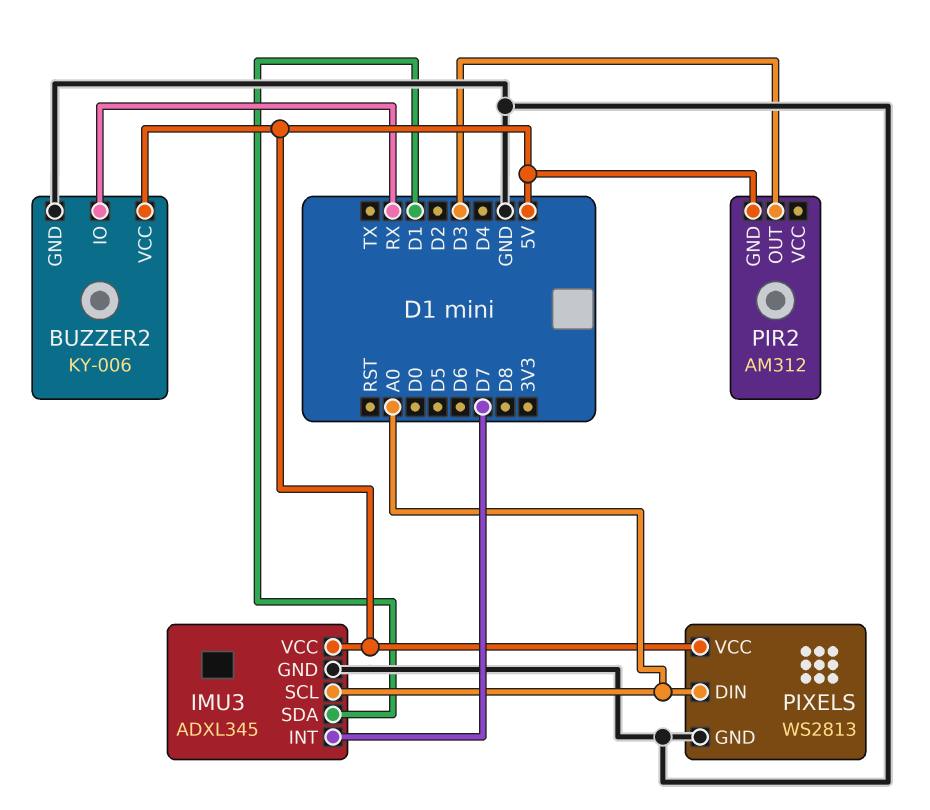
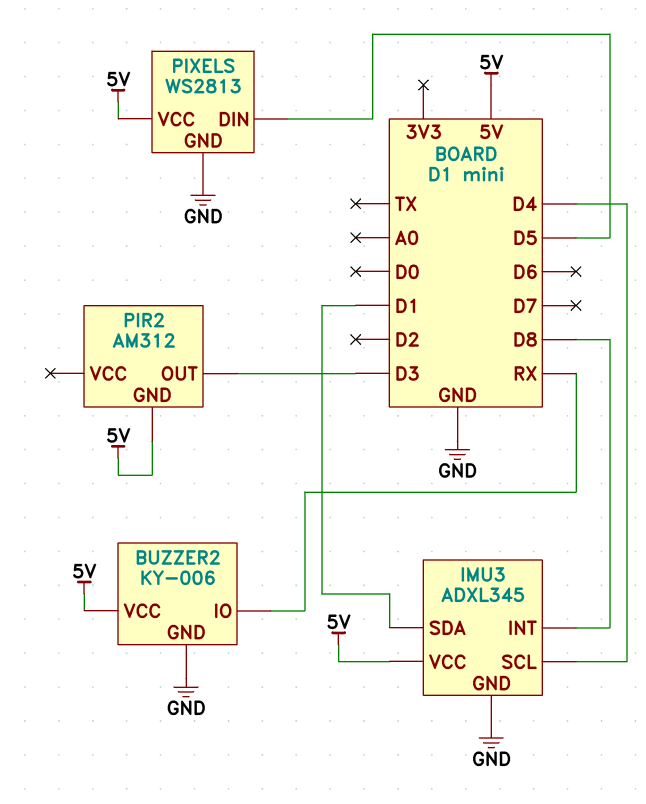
IMU3 pin INT: D7 -> D8
IMU3 pin SCL: A0 -> D4
PIXELS pin DIN: A0 -> D5

